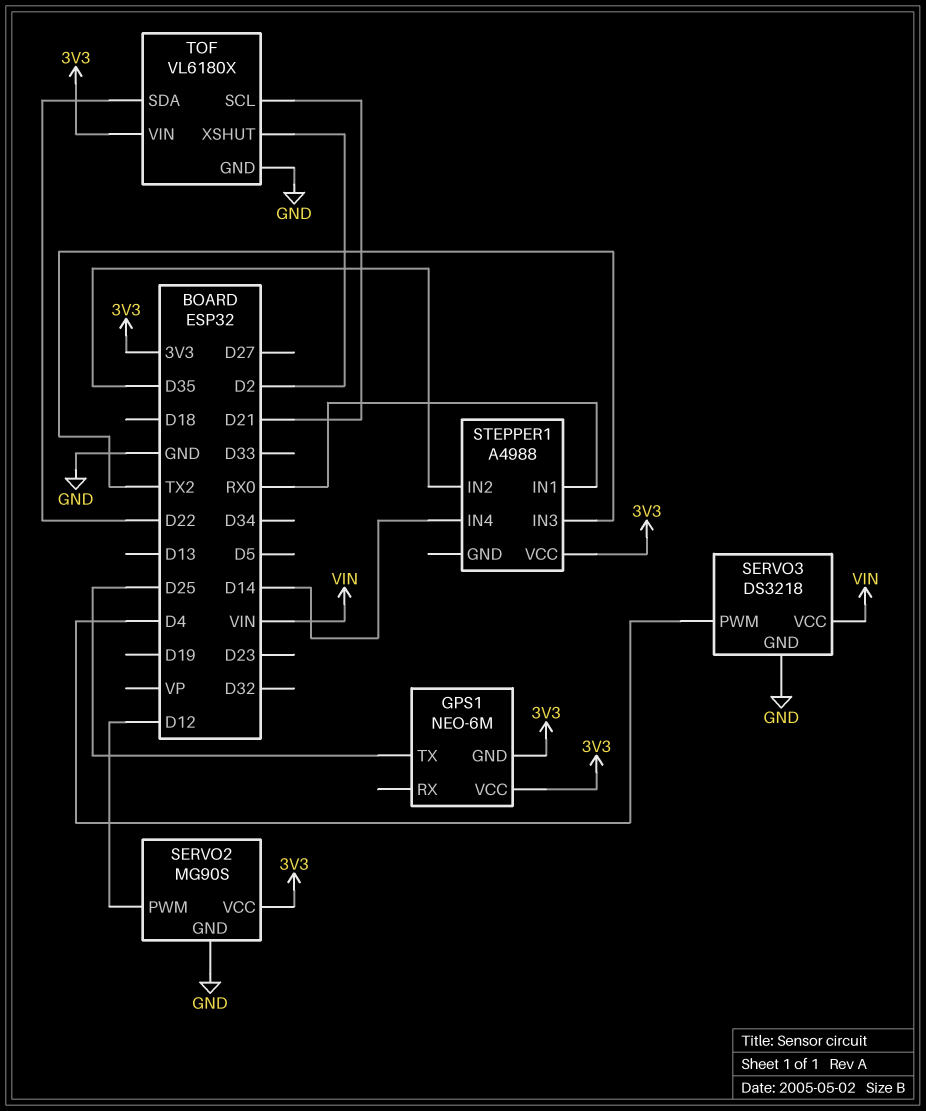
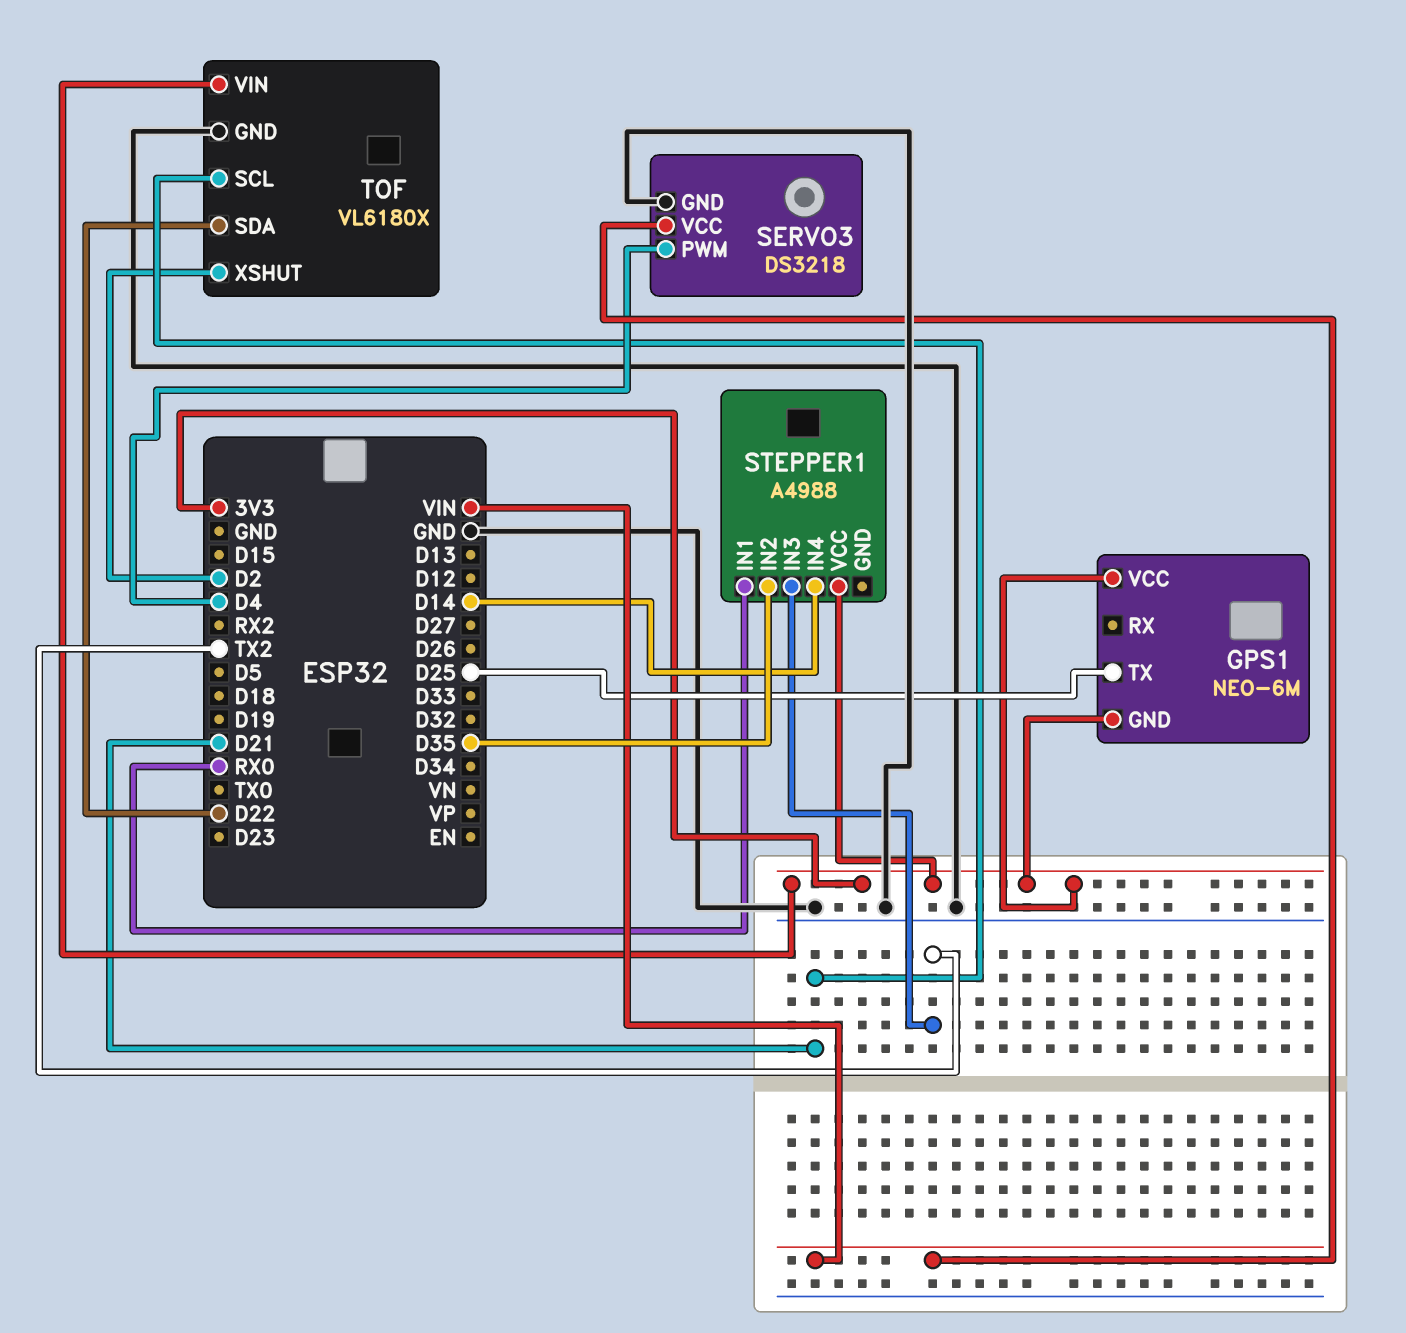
SERVO2: MG90S -> none
SERVO2 pin GND: GND -> none
SERVO2 pin PWM: D12 -> none
SERVO2 pin VCC: 3V3 -> none

